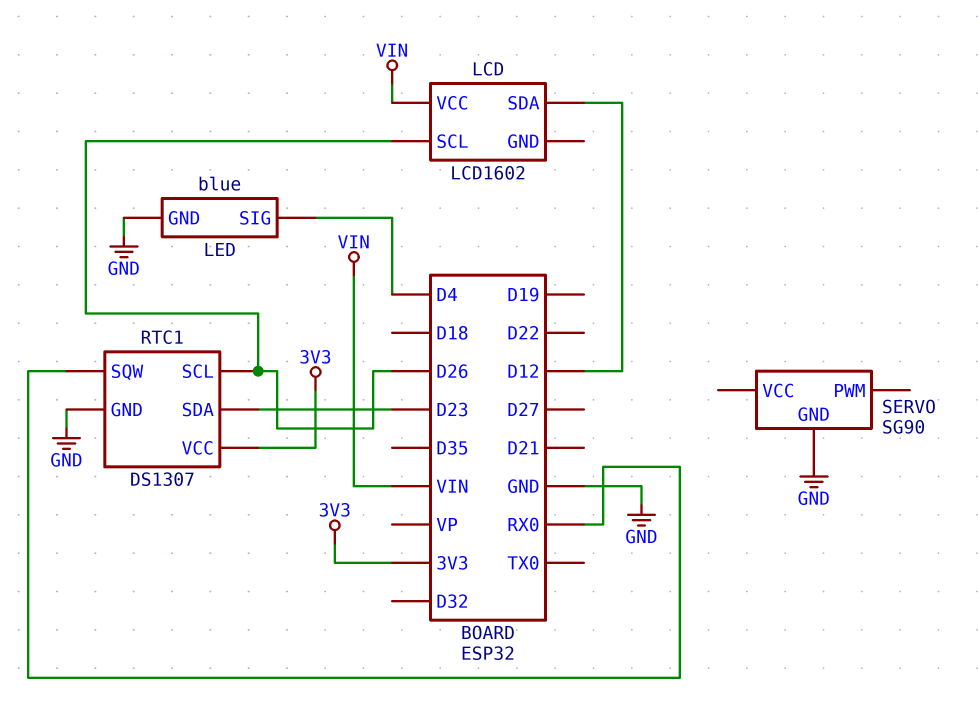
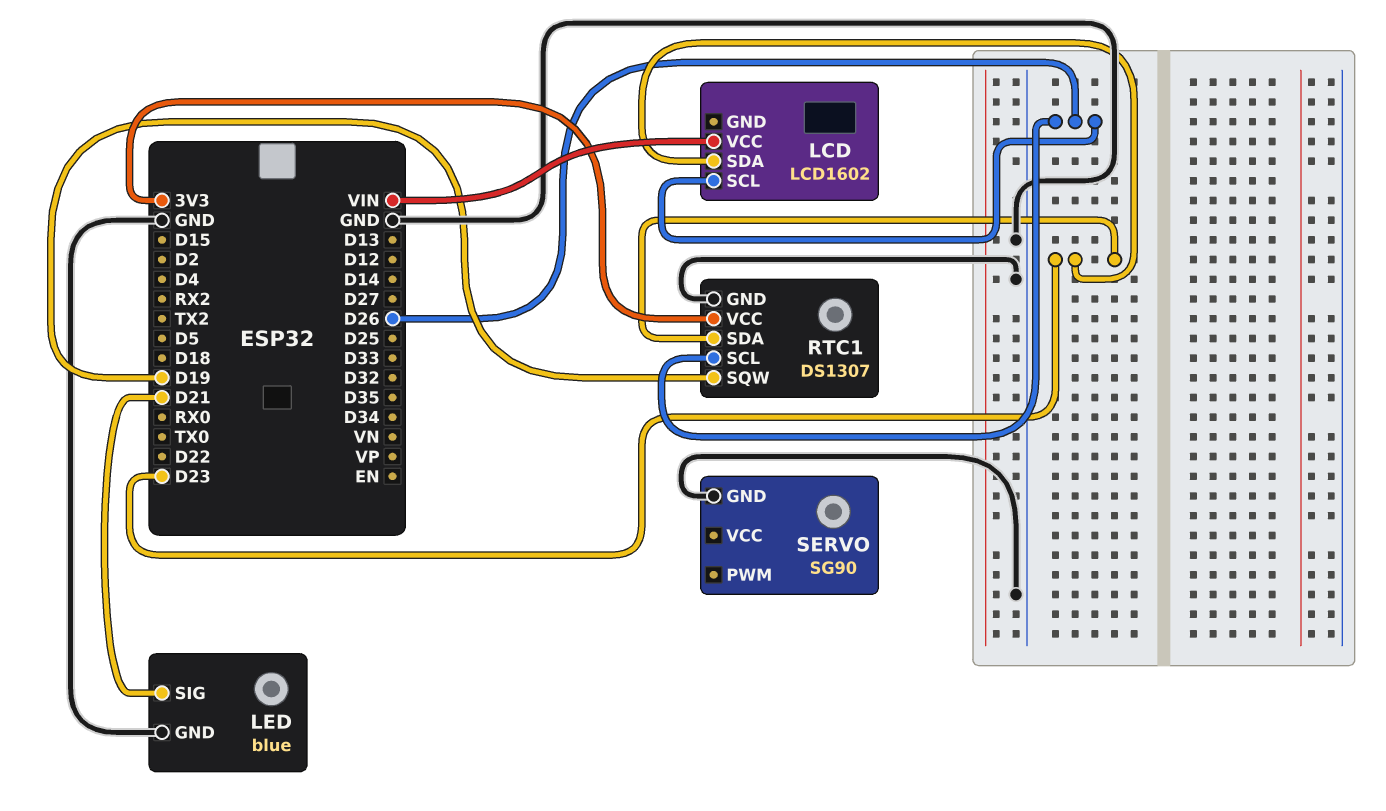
LCD pin SDA: D12 -> D23
LED pin SIG: D4 -> D21
RTC1 pin SQW: RX0 -> D19

